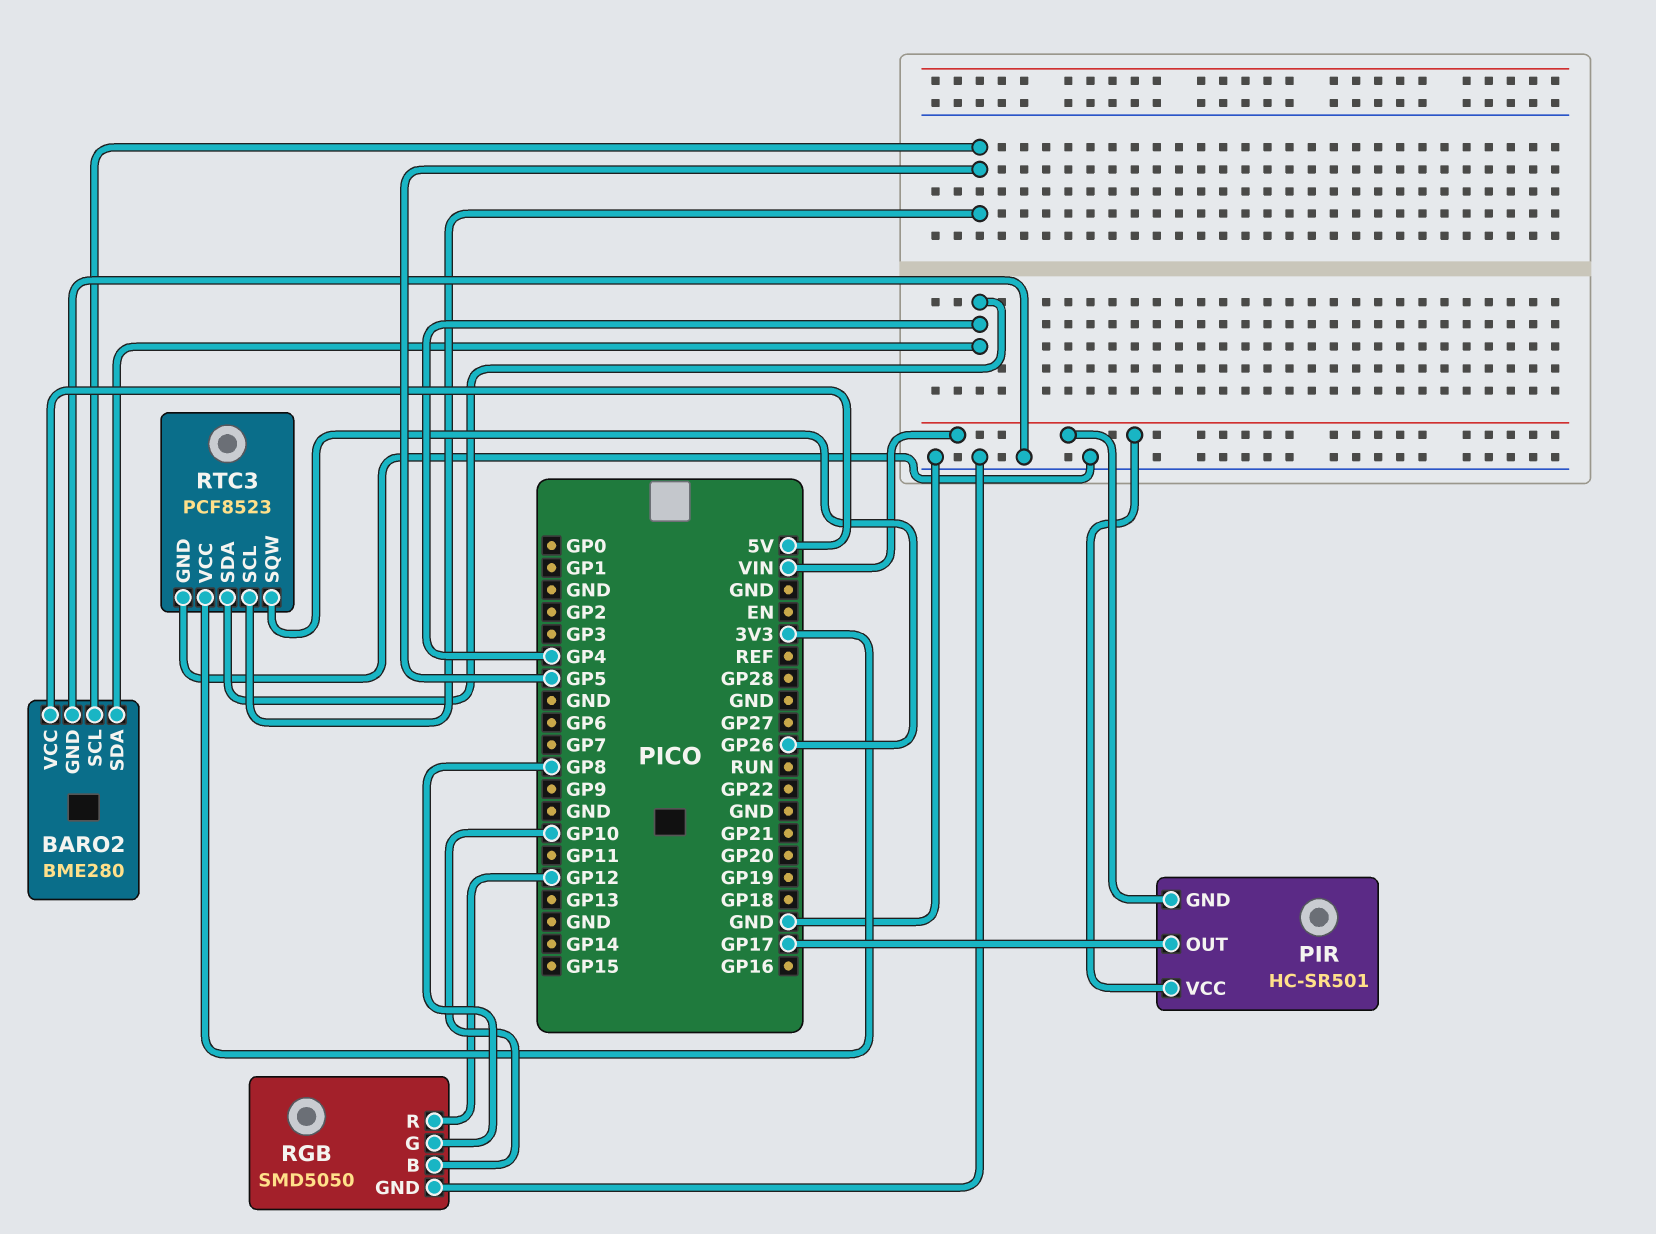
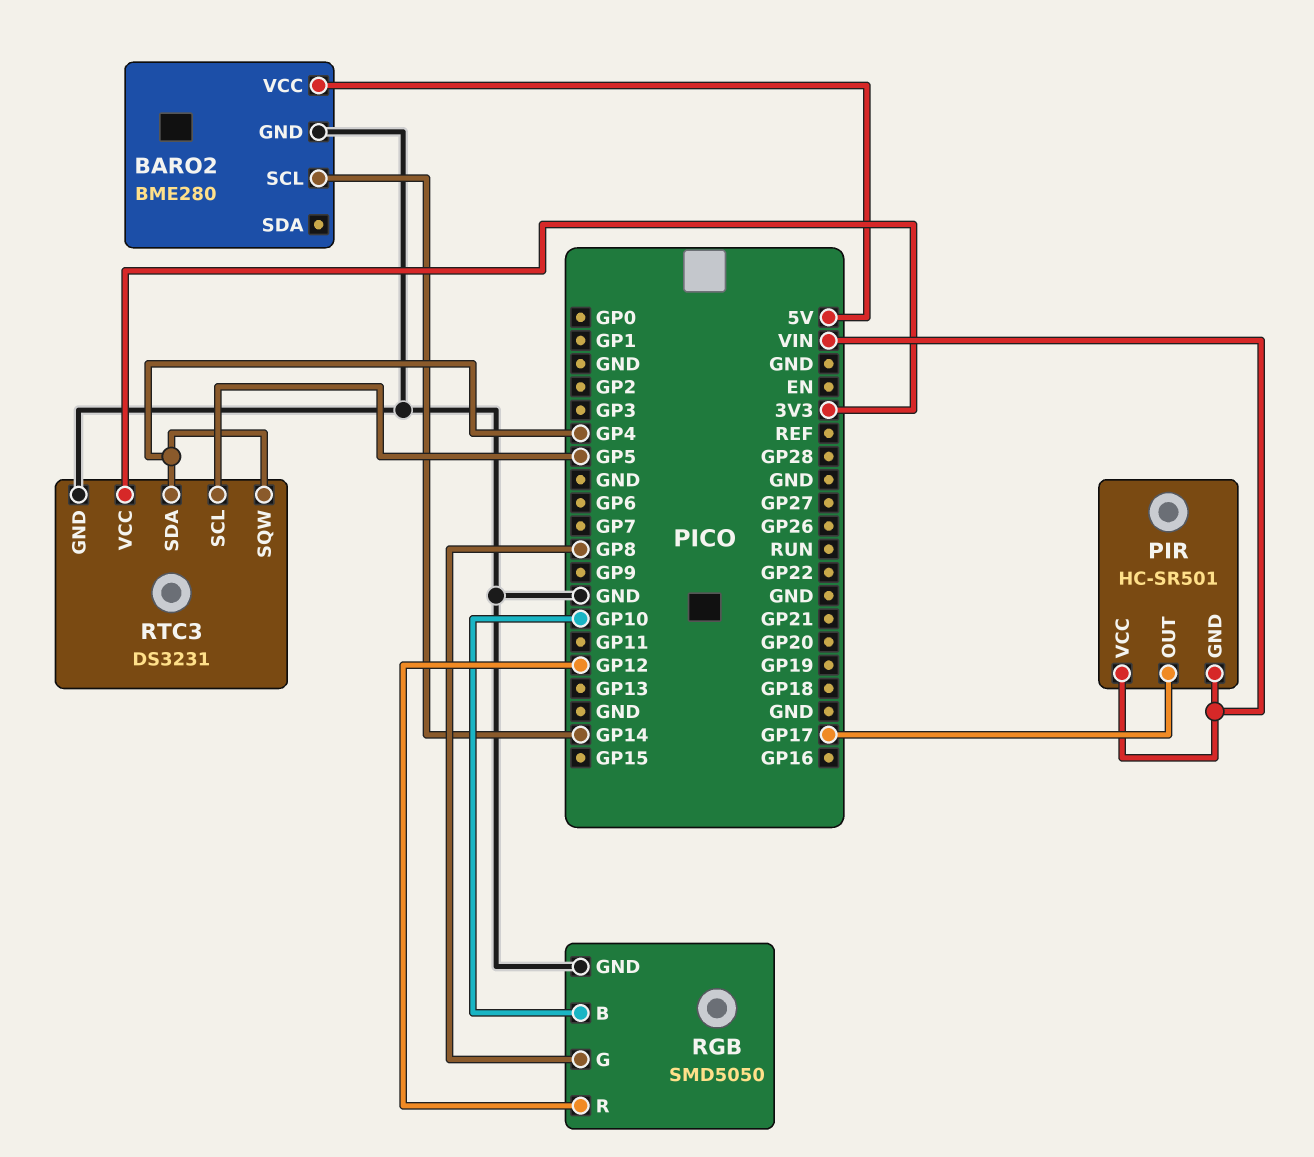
BARO2 pin SCL: GP5 -> GP14
BARO2 pin SDA: GP4 -> none
RTC3: PCF8523 -> DS3231
RTC3 pin SQW: GP26 -> GP4

